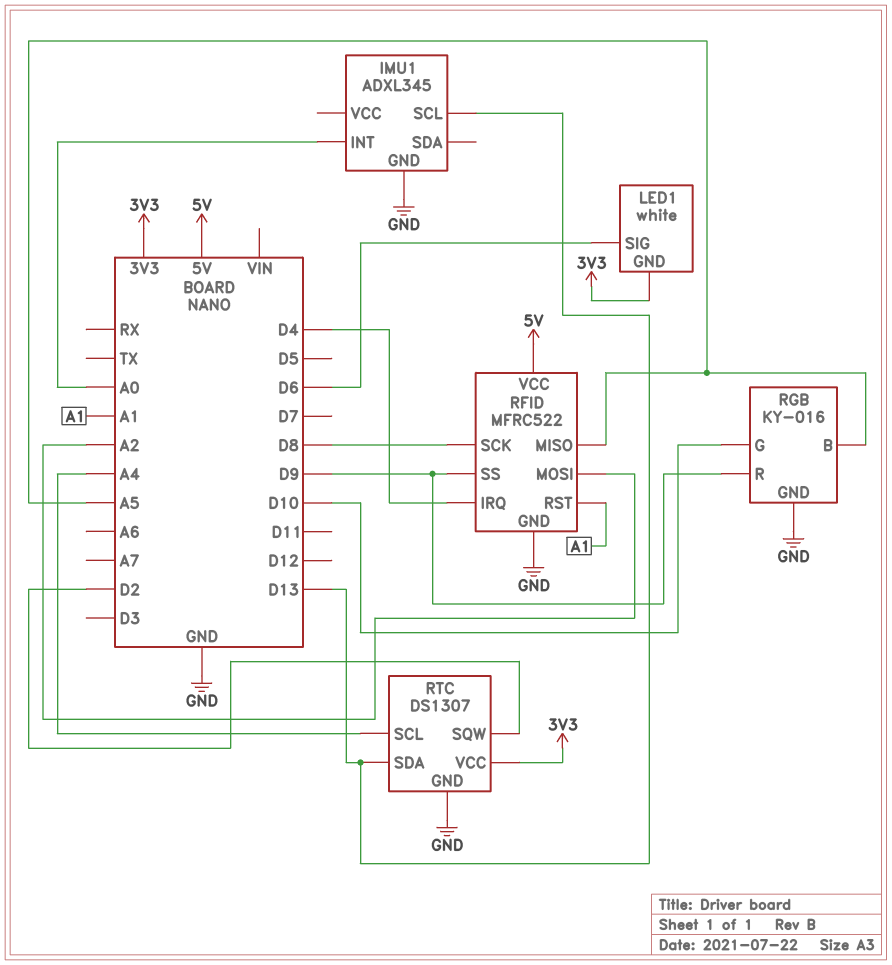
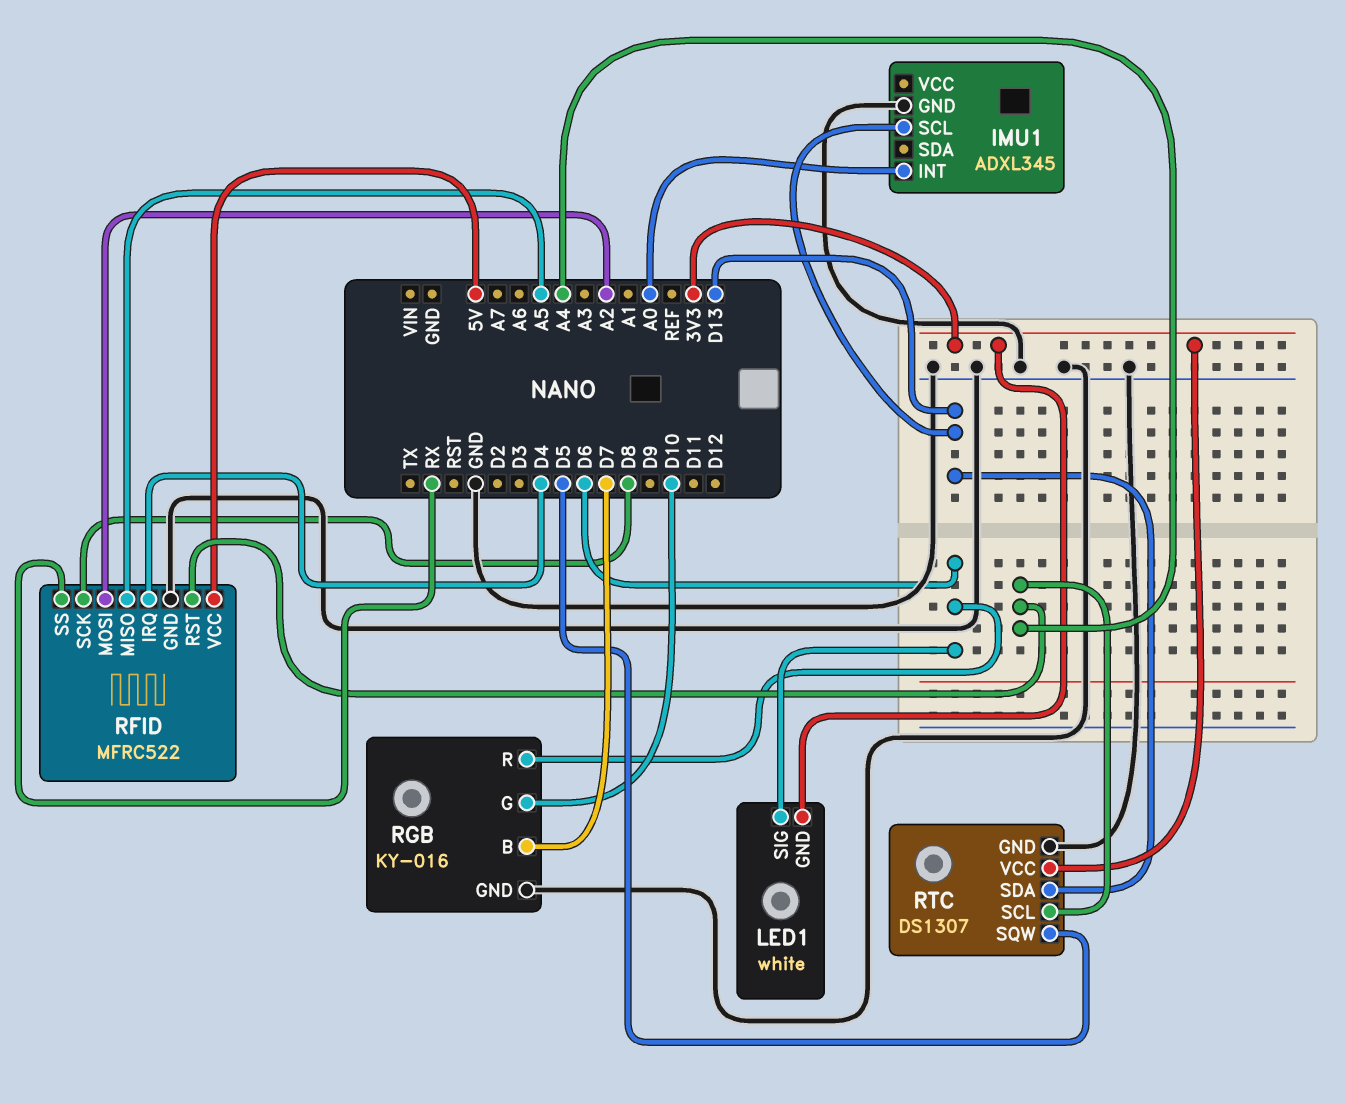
RFID pin RST: A1 -> A4
RFID pin SS: D9 -> RX
RGB pin B: A5 -> D7
RGB pin R: D9 -> D6
RTC pin SQW: D2 -> D5

